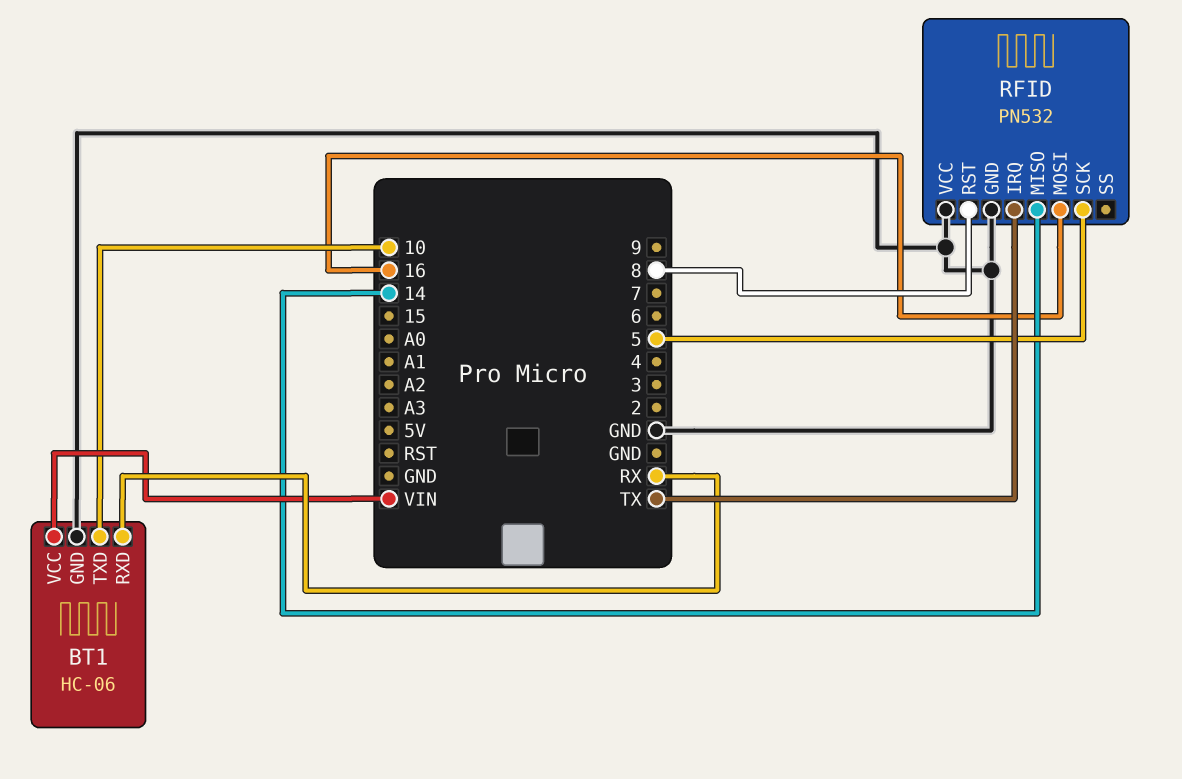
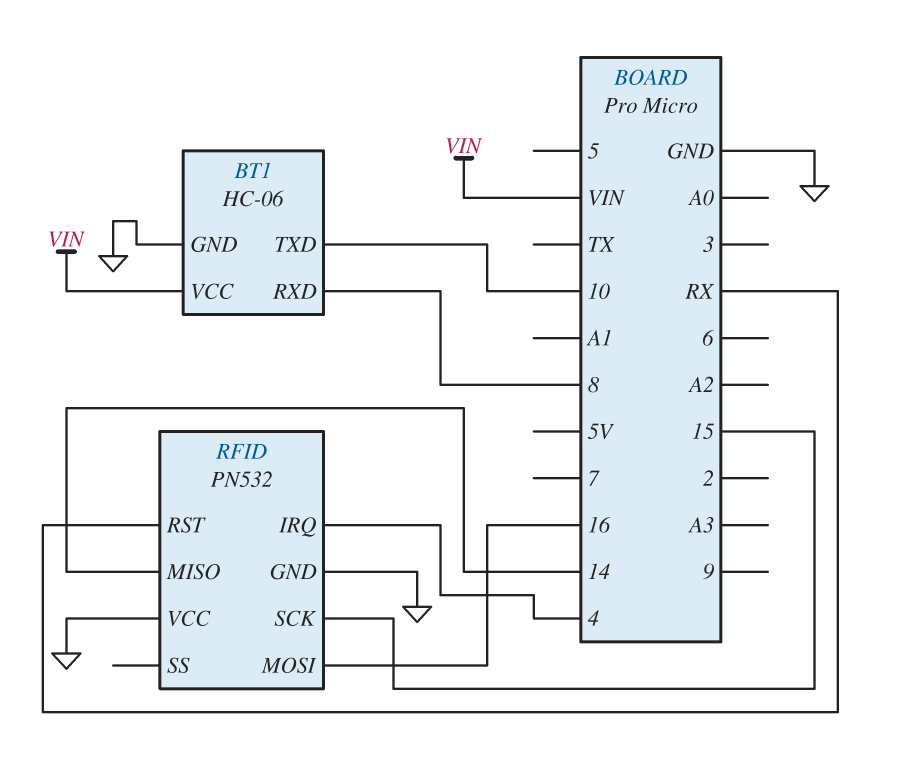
BT1 pin RXD: RX -> 8
RFID pin IRQ: TX -> 4
RFID pin RST: 8 -> RX
RFID pin SCK: 5 -> 15

